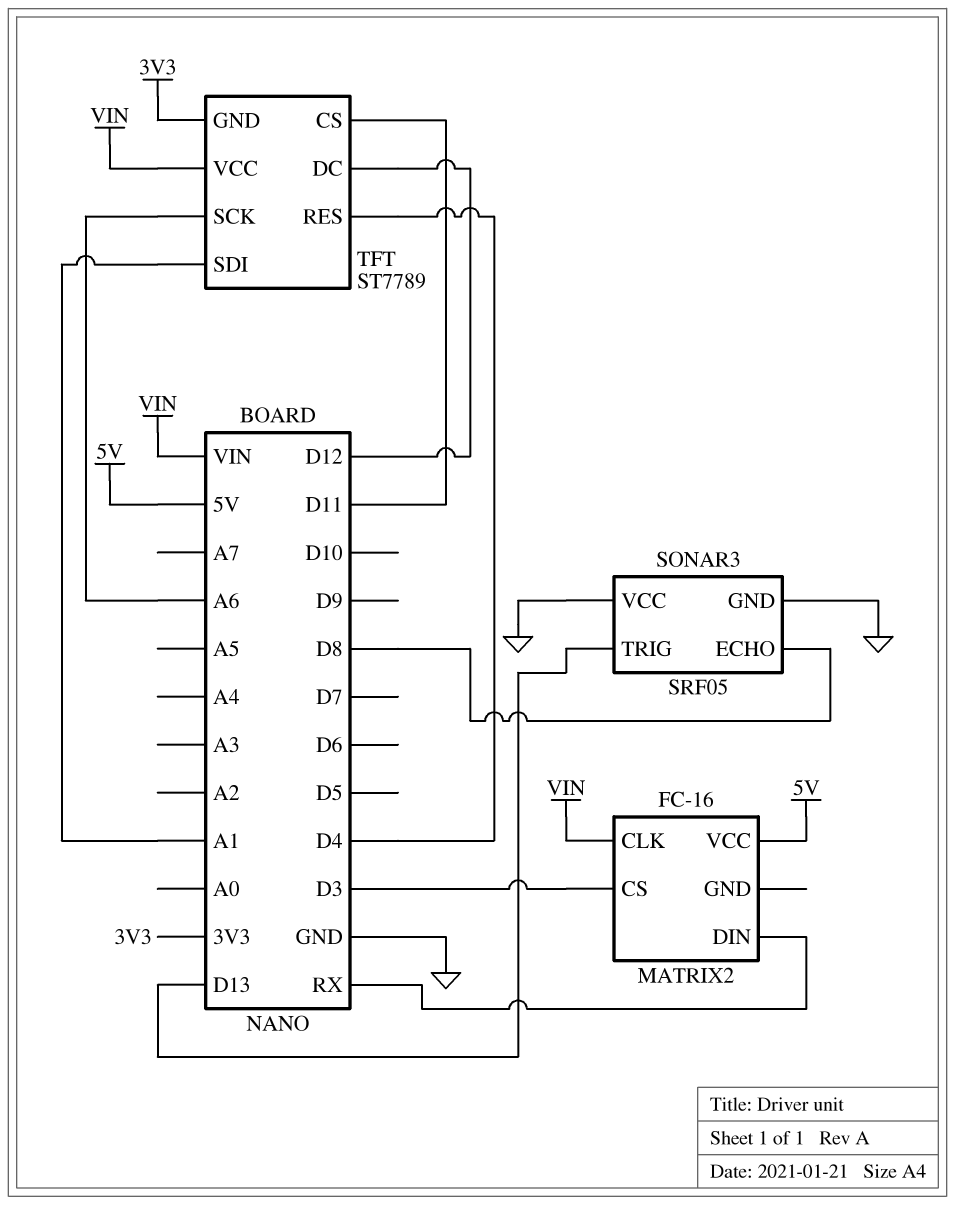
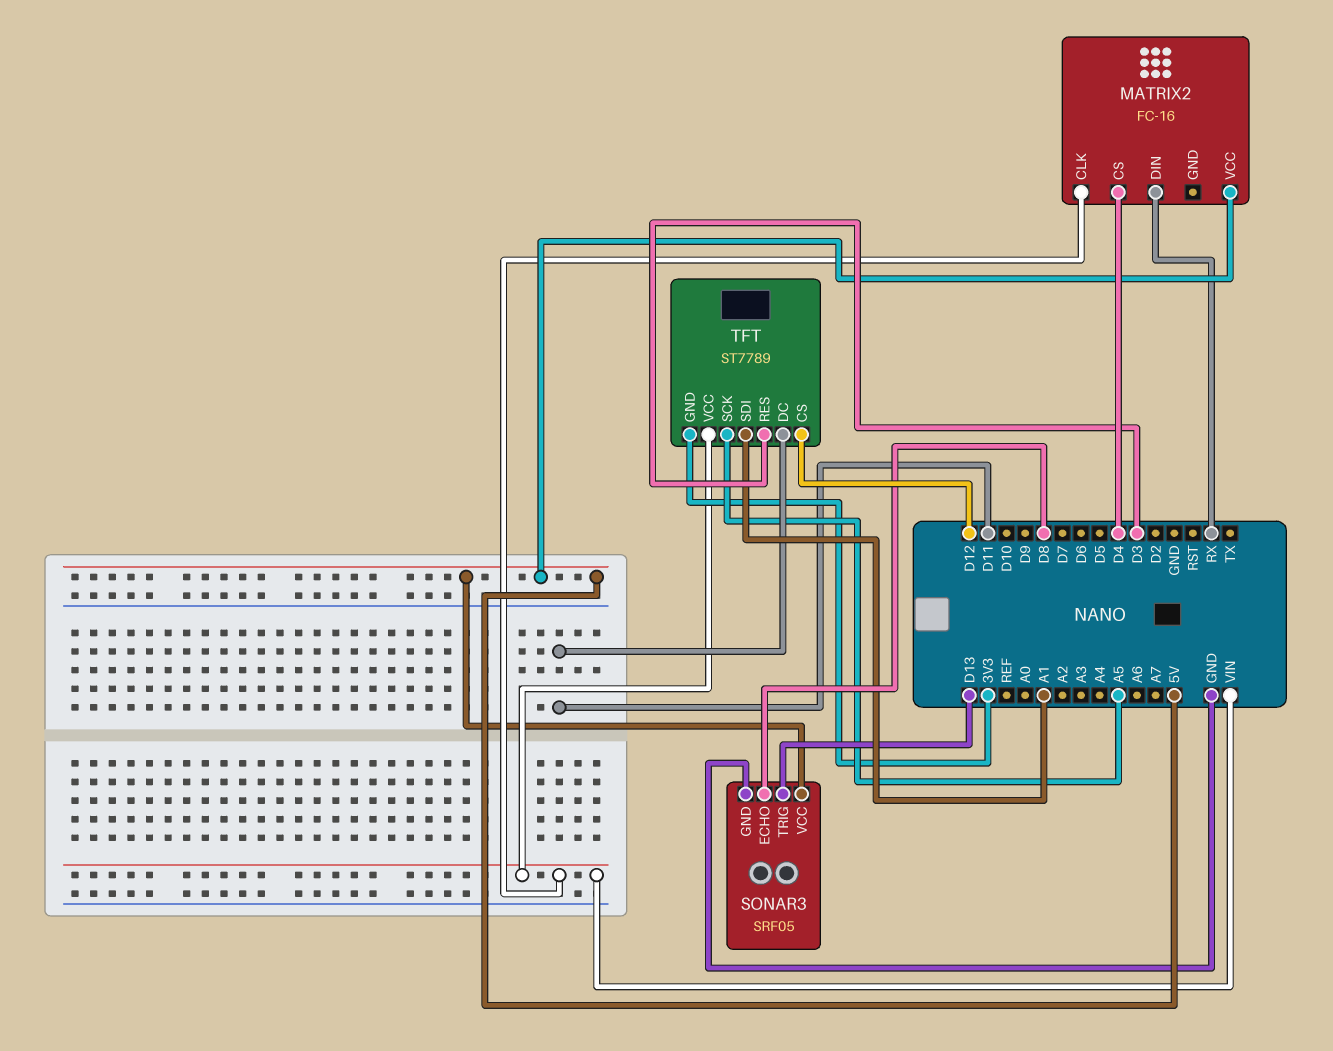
MATRIX2 pin CS: D3 -> D4
SONAR3 pin VCC: GND -> 5V
TFT pin CS: D11 -> D12
TFT pin DC: D12 -> D11
TFT pin RES: D4 -> D3
TFT pin SCK: A6 -> A5

